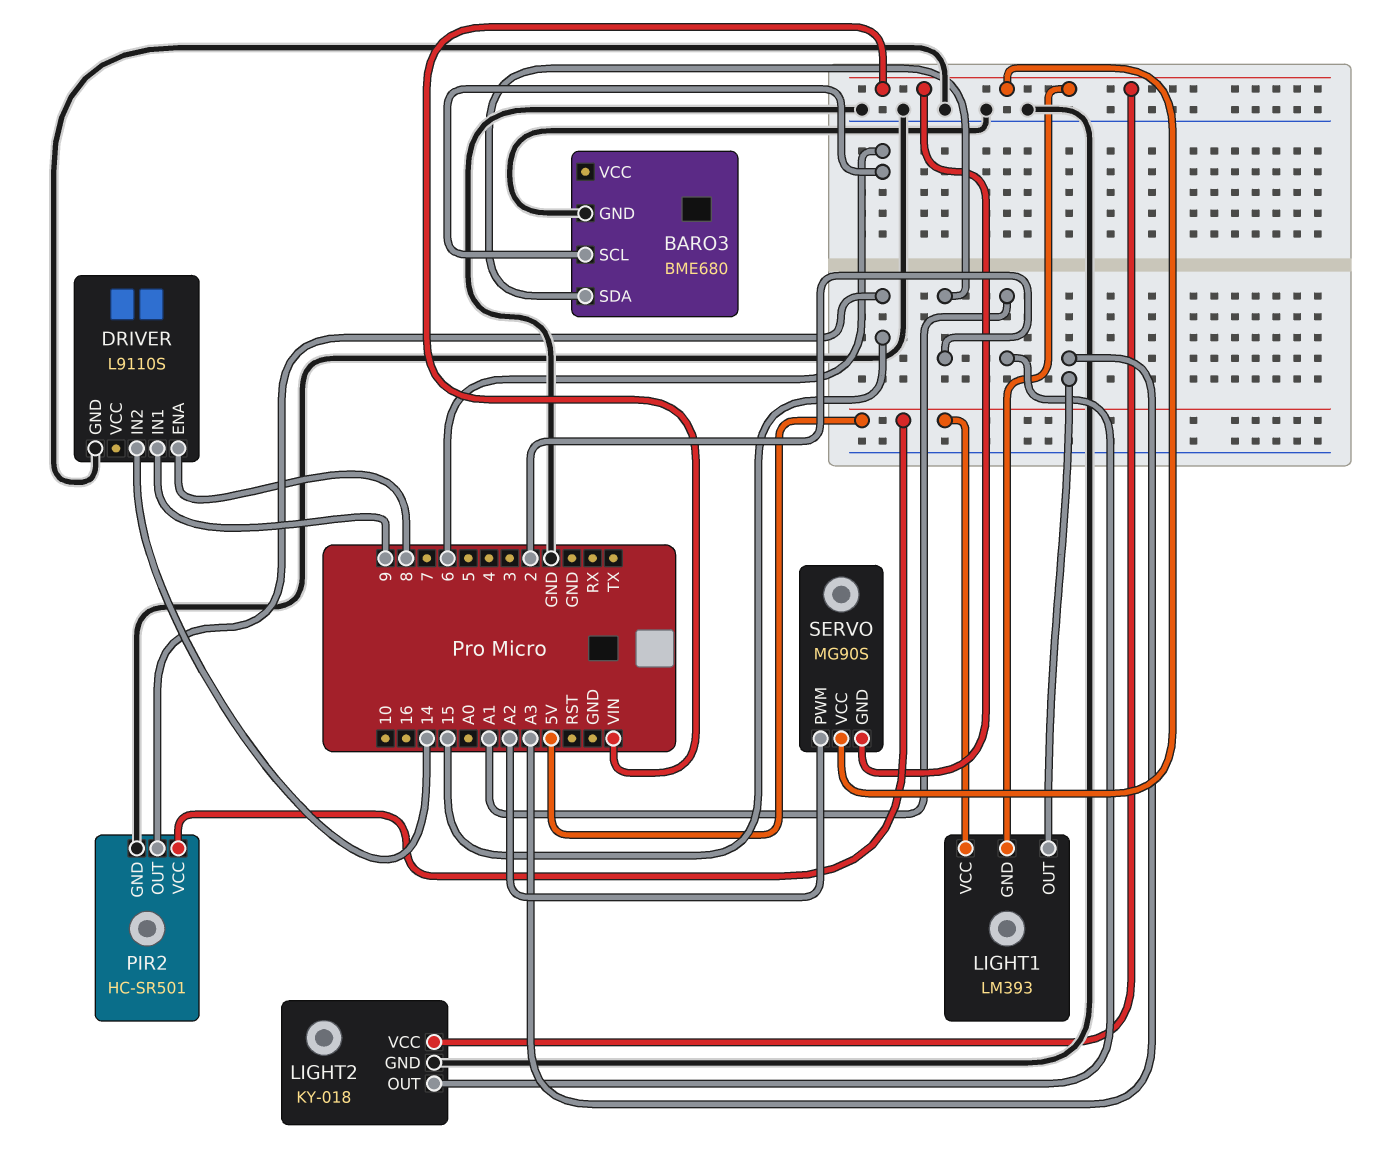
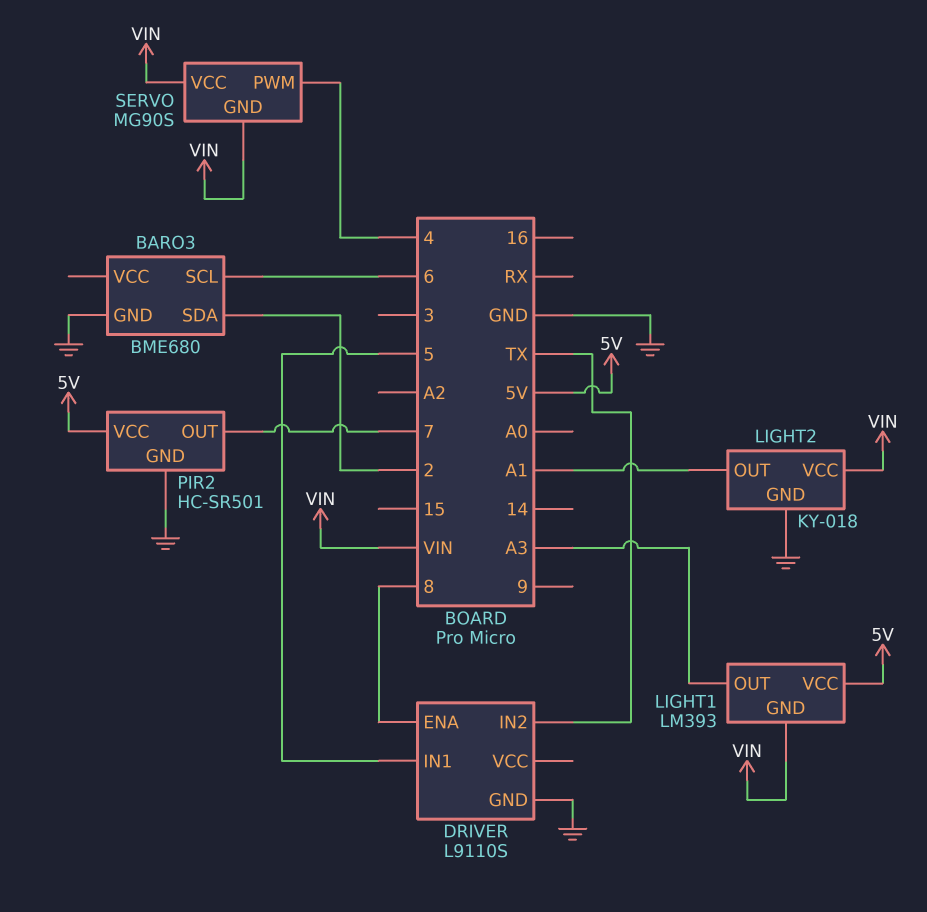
DRIVER pin IN1: 9 -> 5
DRIVER pin IN2: 14 -> TX
PIR2 pin OUT: 15 -> 7
SERVO pin PWM: A2 -> 4

